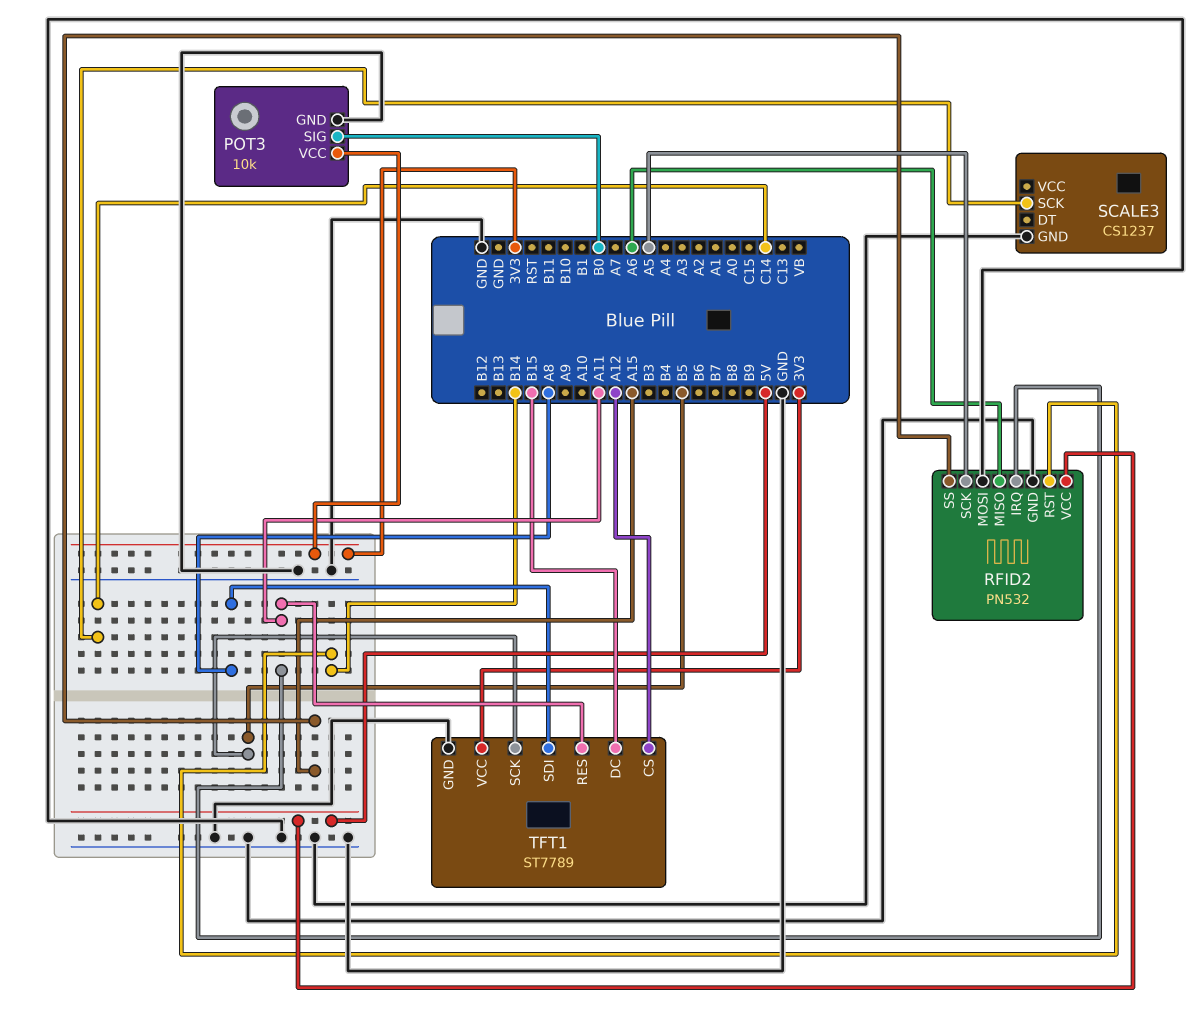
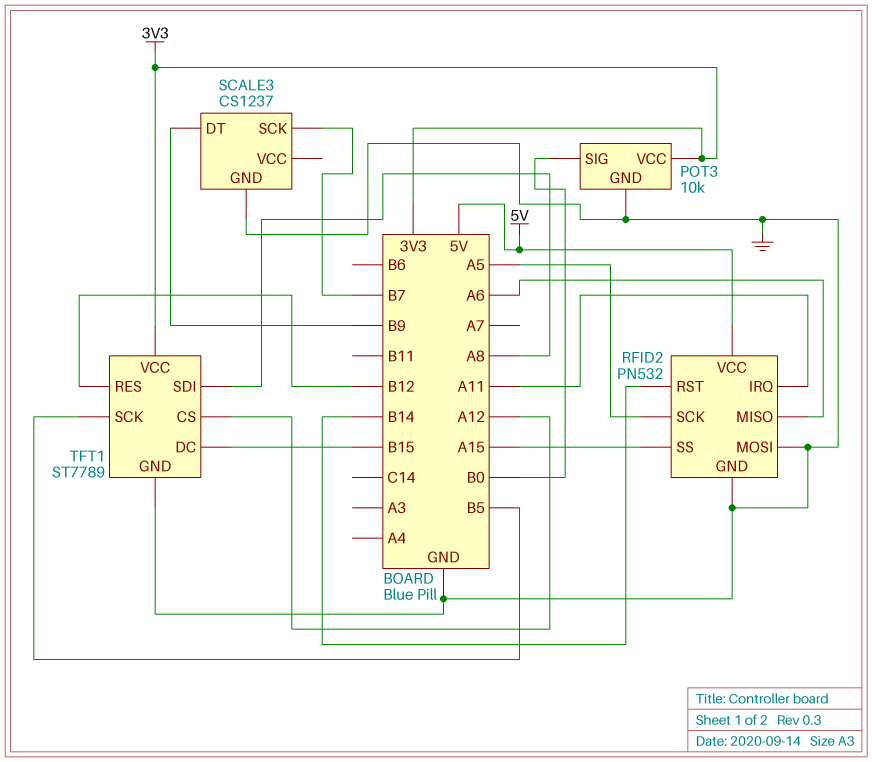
SCALE3 pin DT: none -> B9
SCALE3 pin SCK: C14 -> B7
TFT1 pin RES: A11 -> B12

